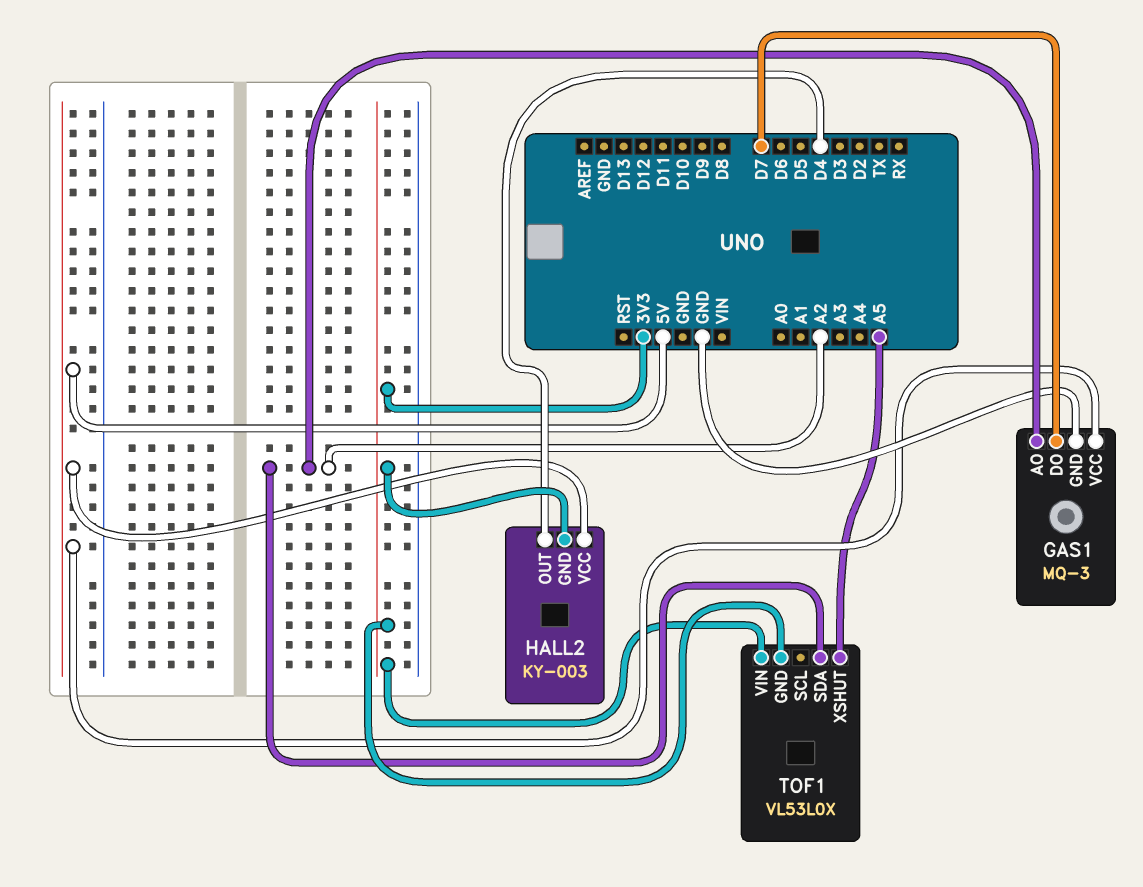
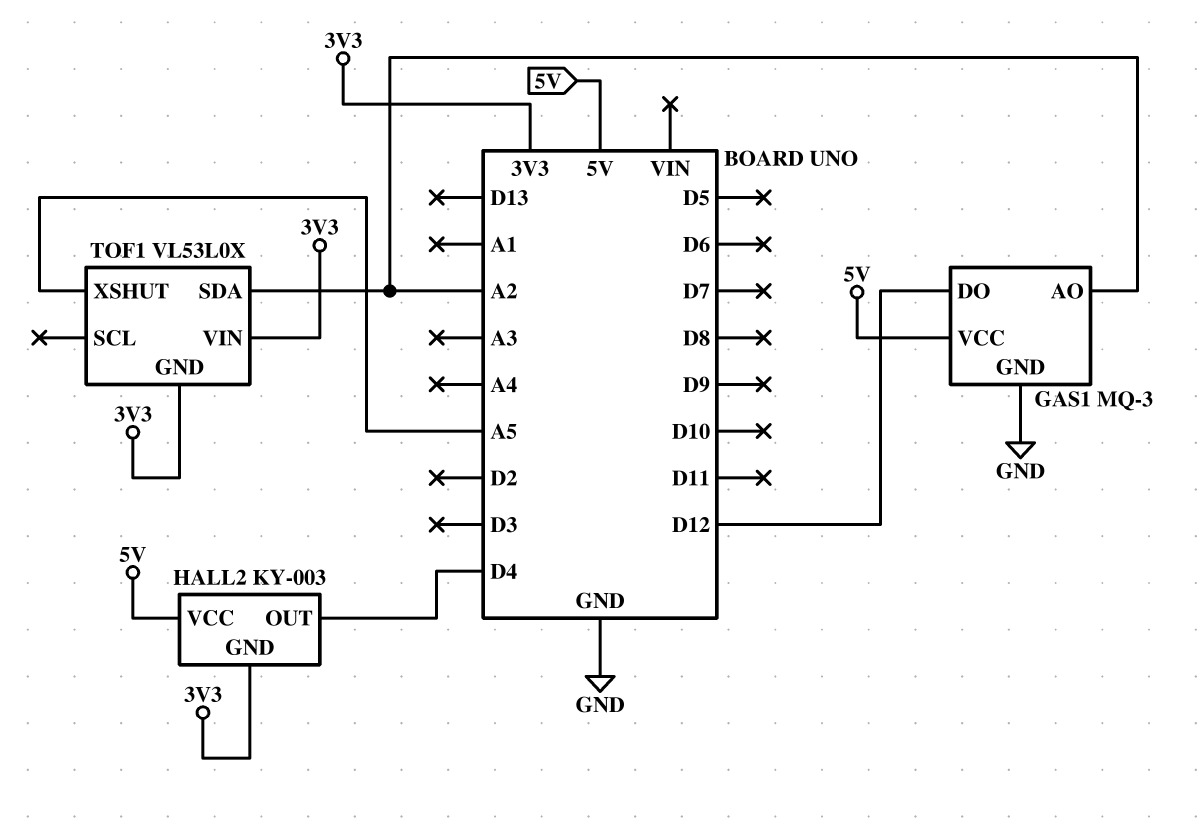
GAS1 pin DO: D7 -> D12

